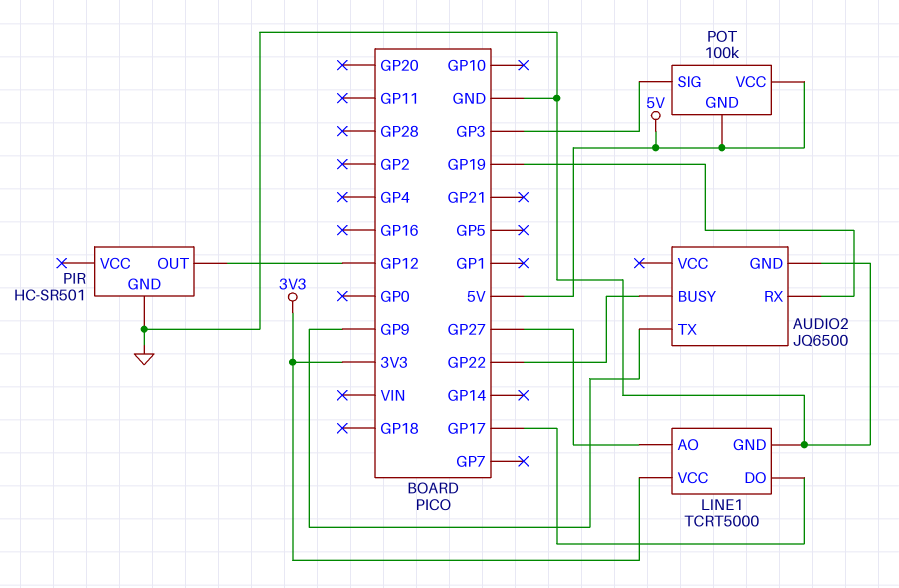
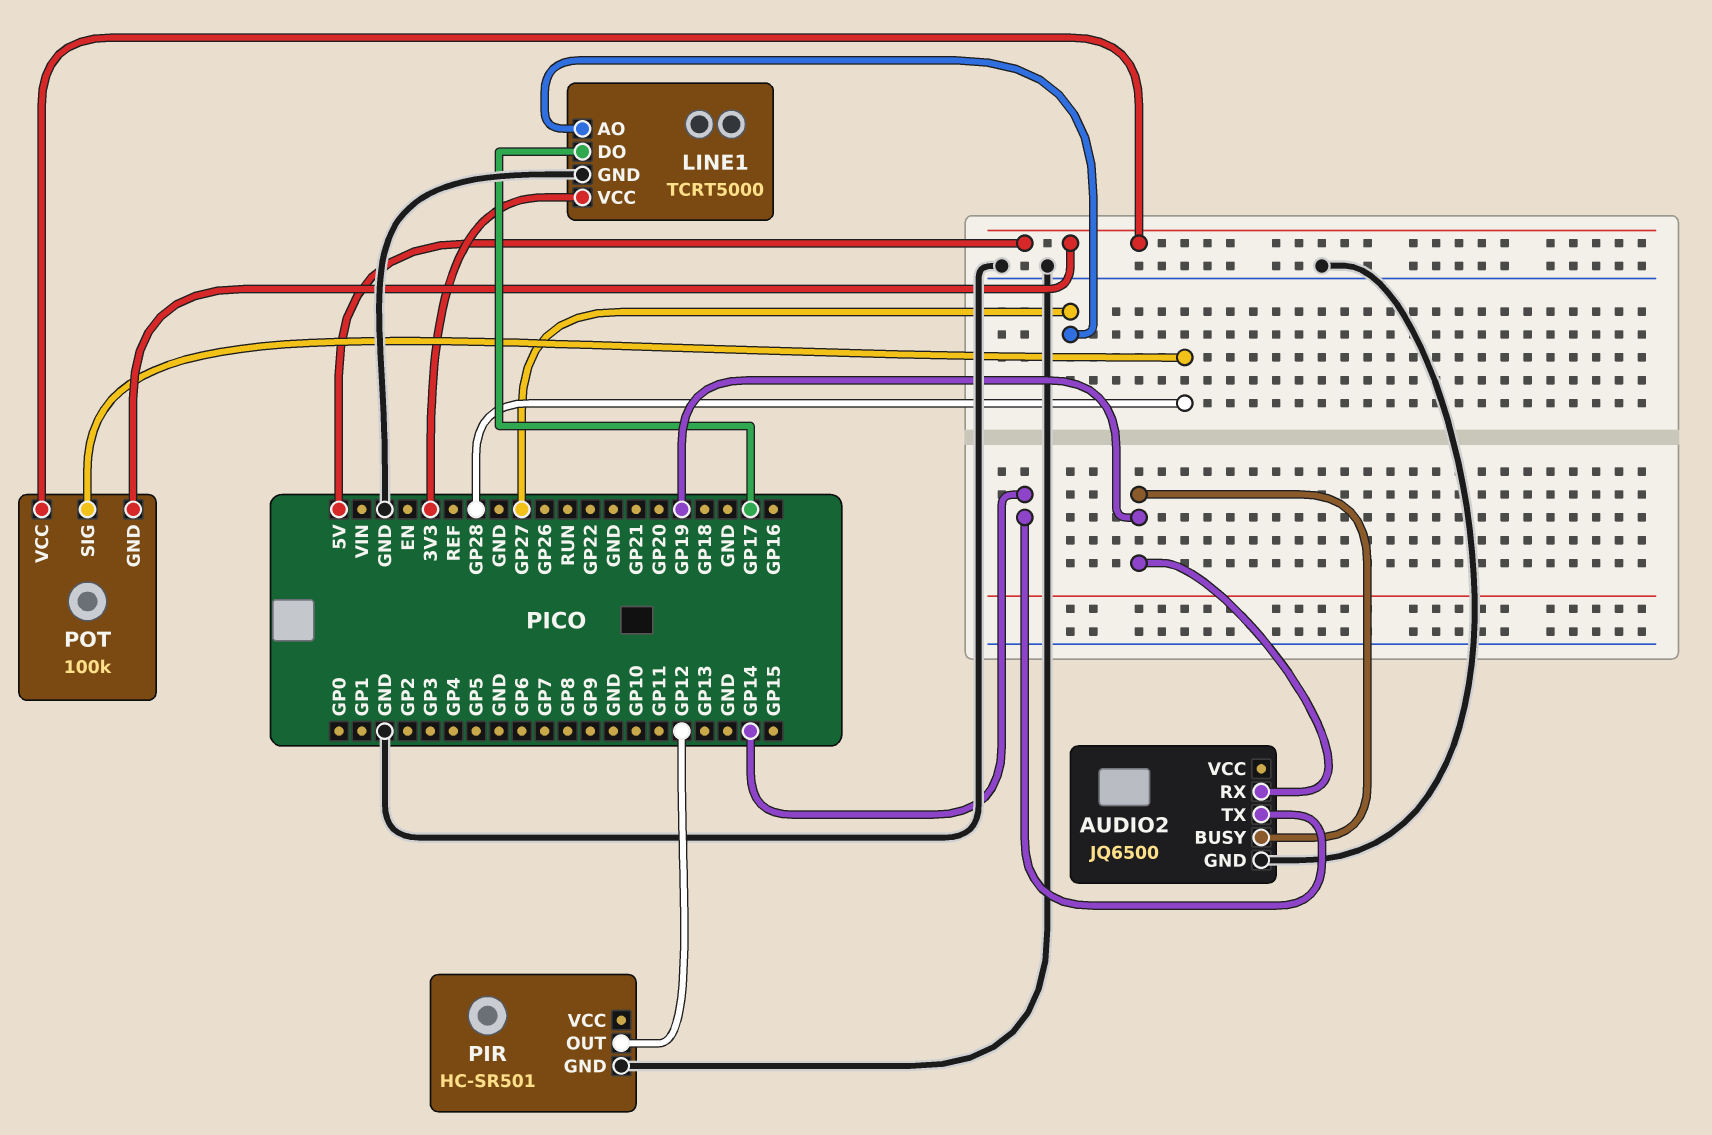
AUDIO2 pin BUSY: GP22 -> GP19
AUDIO2 pin TX: GP9 -> GP14
POT pin SIG: GP3 -> GP28

